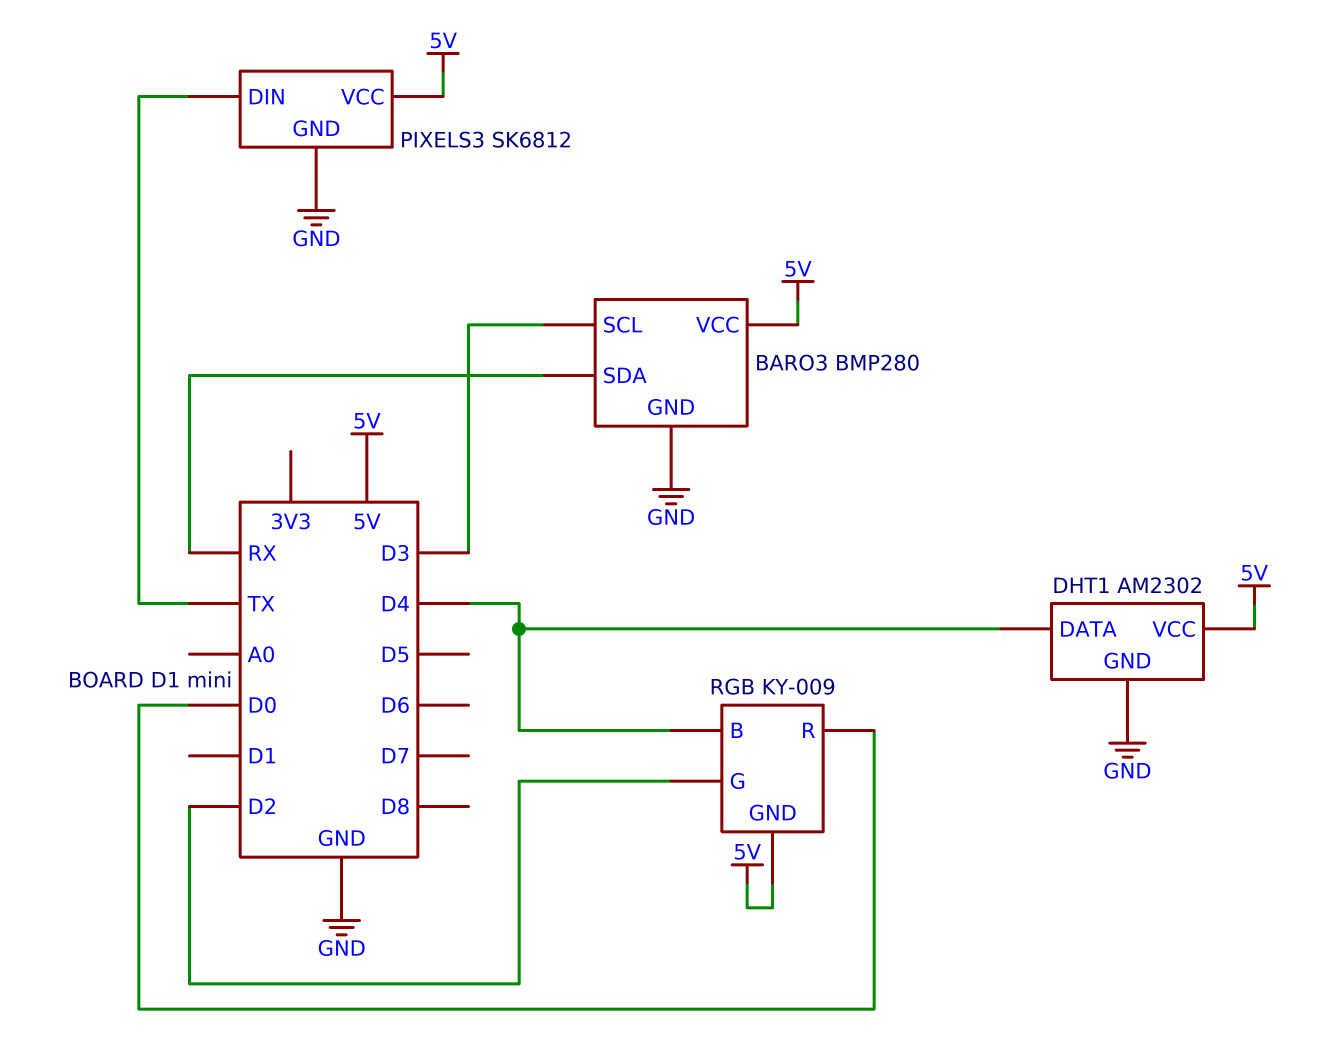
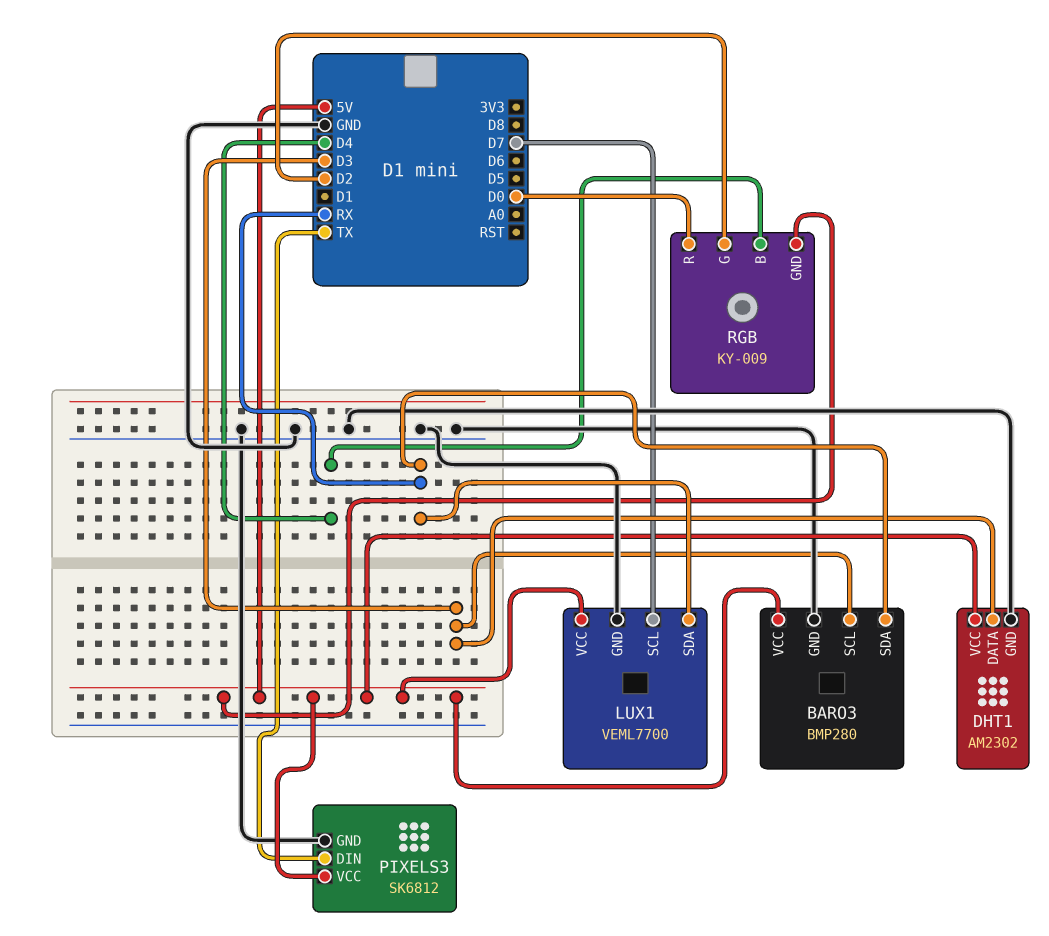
DHT1 pin DATA: D4 -> D3
LUX1: none -> VEML7700
LUX1 pin GND: none -> GND
LUX1 pin SCL: none -> D7
LUX1 pin SDA: none -> RX
LUX1 pin VCC: none -> 5V

